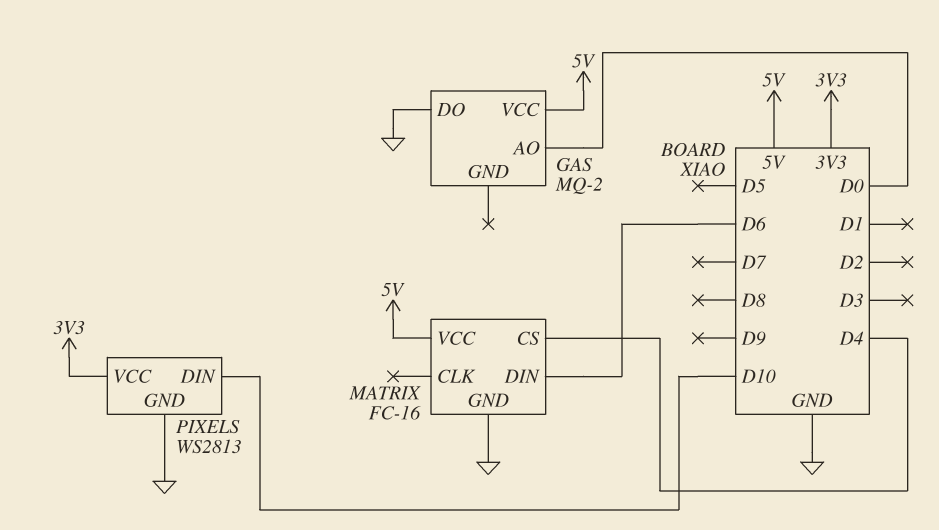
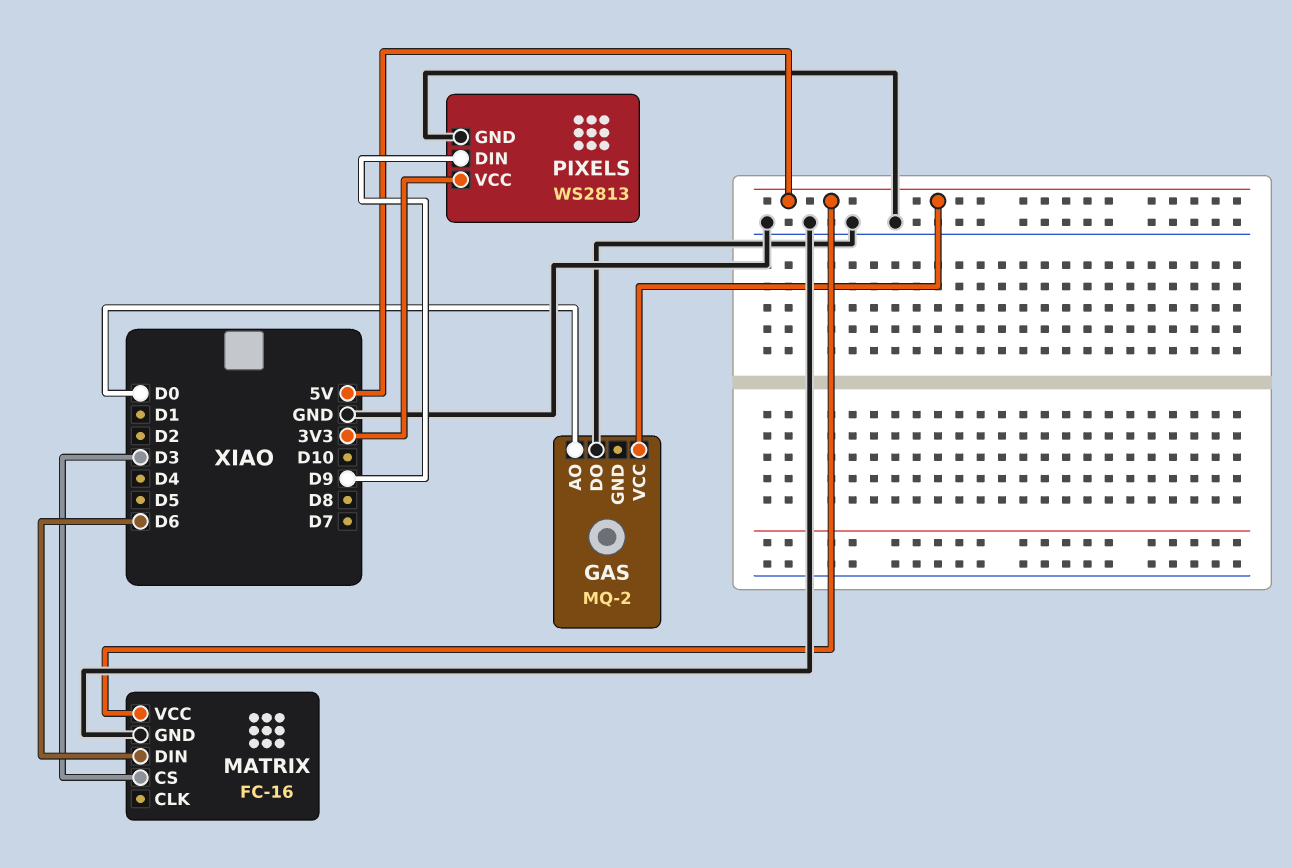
MATRIX pin CS: D4 -> D3
PIXELS pin DIN: D10 -> D9

